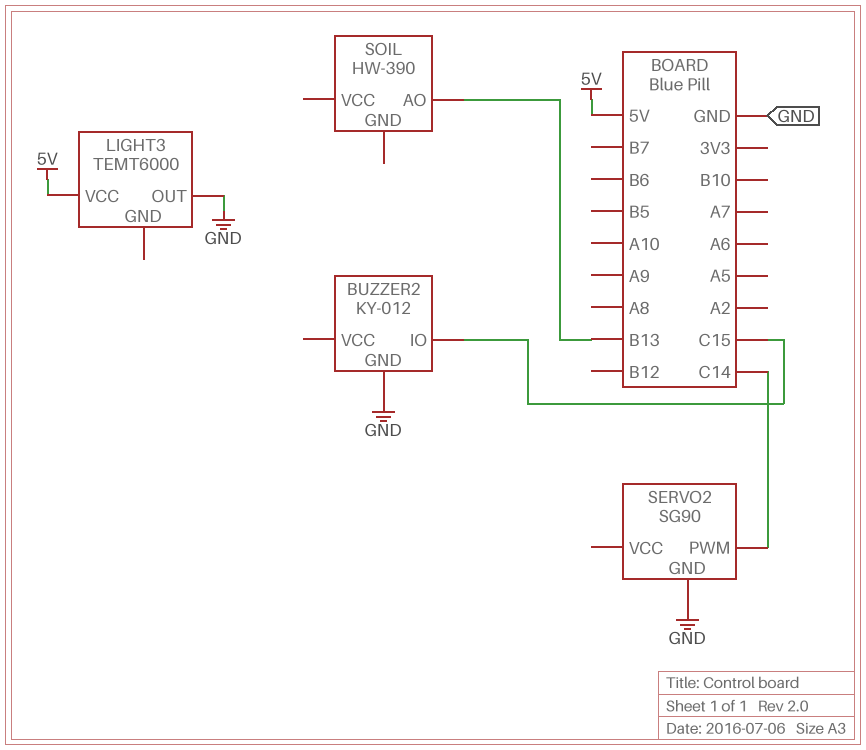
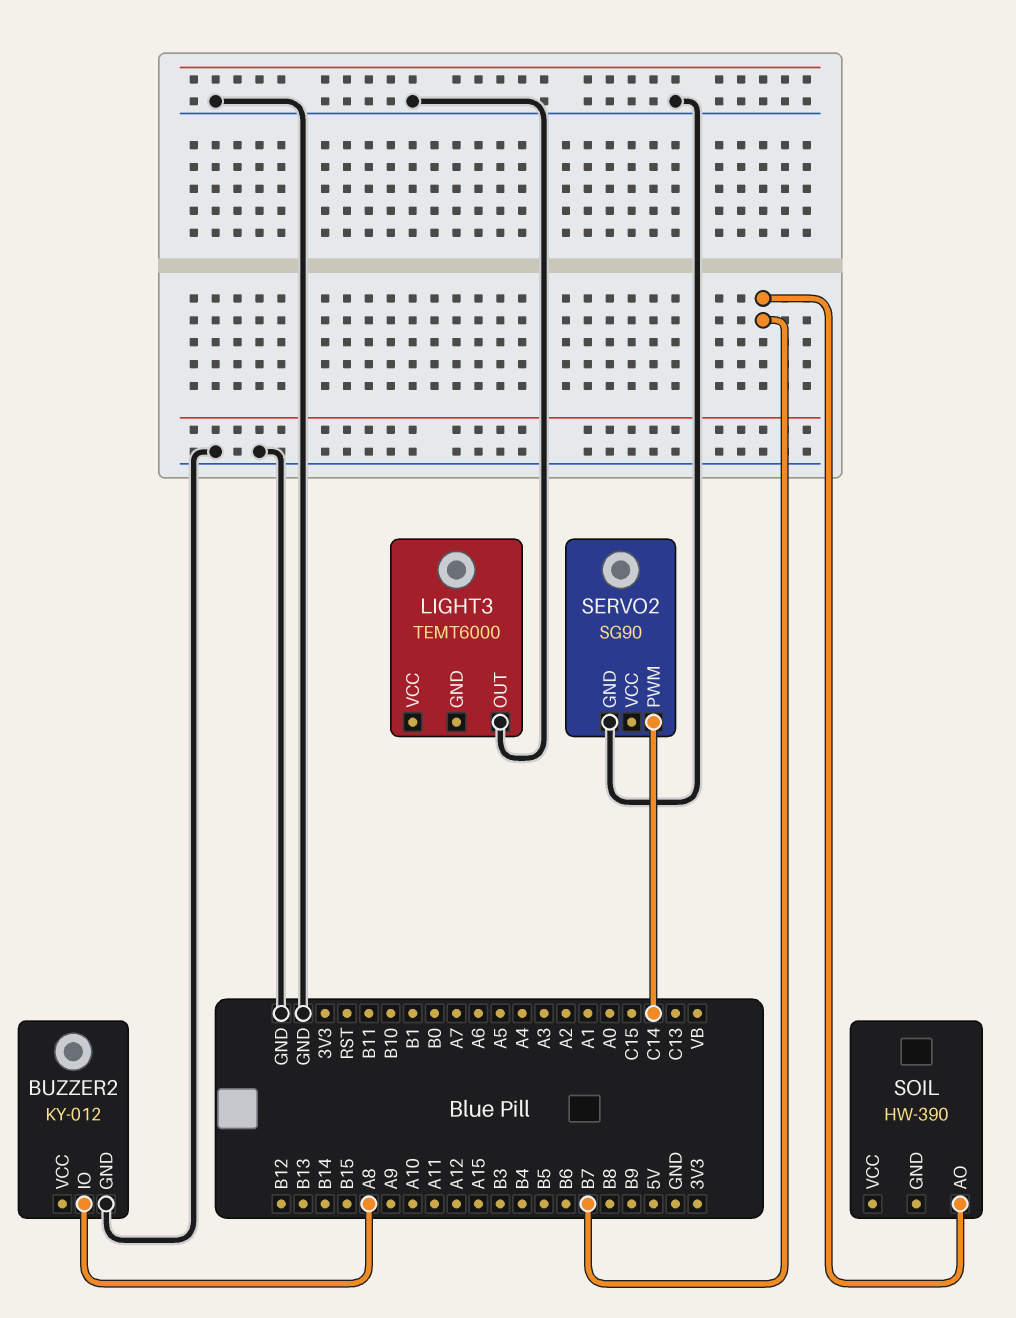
BUZZER2 pin IO: C15 -> A8
LIGHT3 pin VCC: 5V -> none
SOIL pin AO: B13 -> B7

